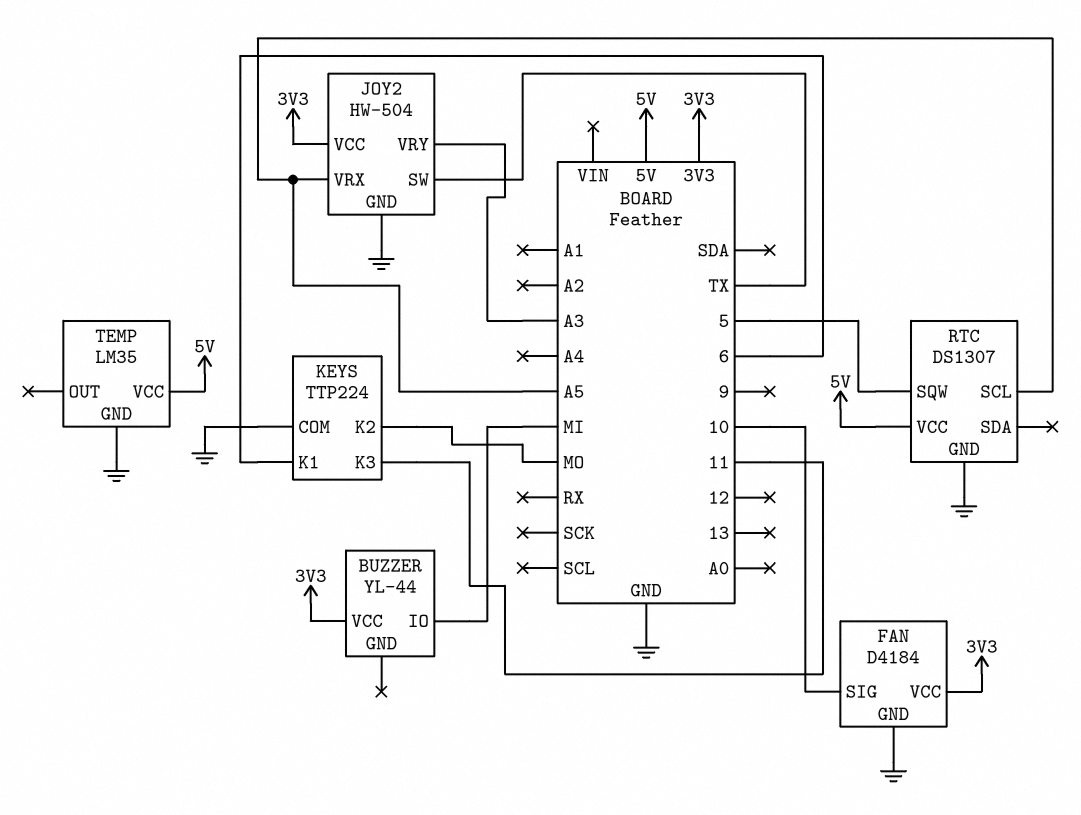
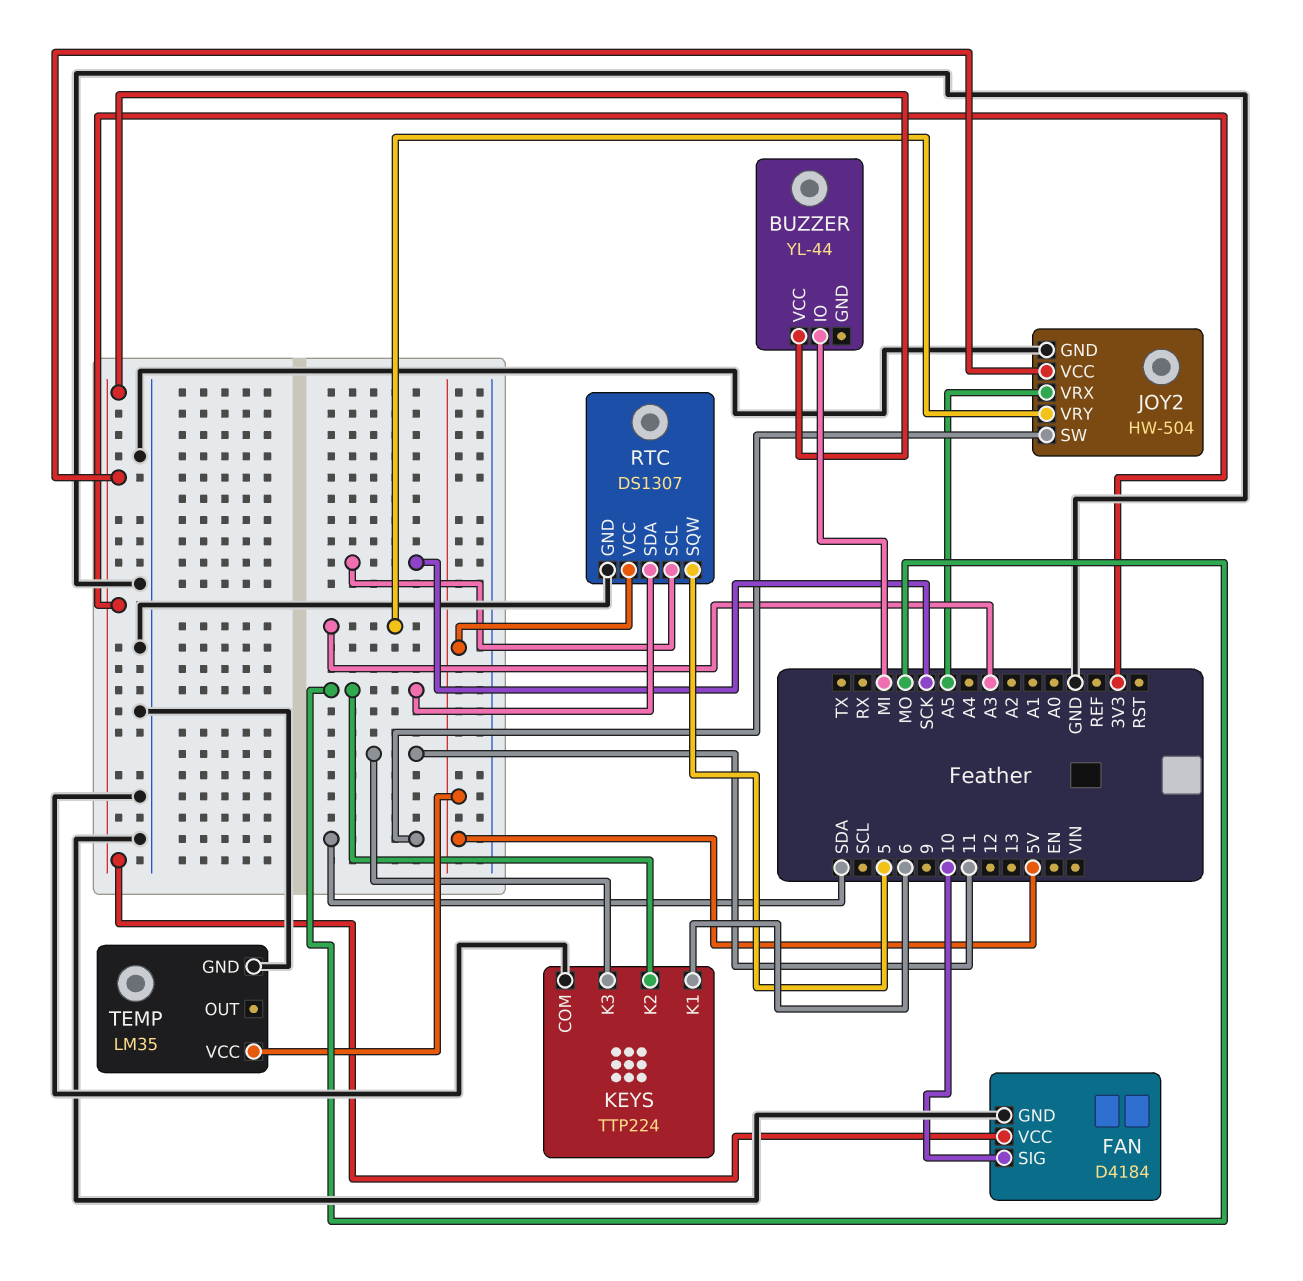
JOY2 pin SW: TX -> SDA
RTC pin SCL: A5 -> SCK
RTC pin SDA: none -> MO

